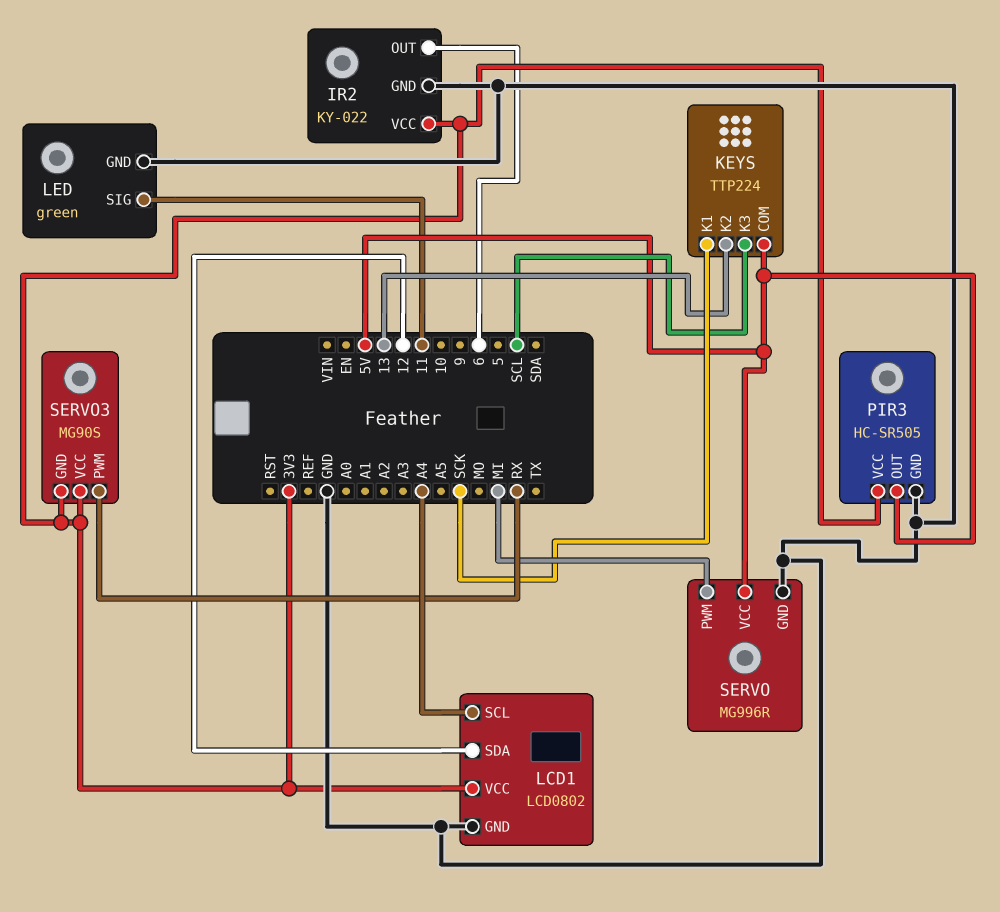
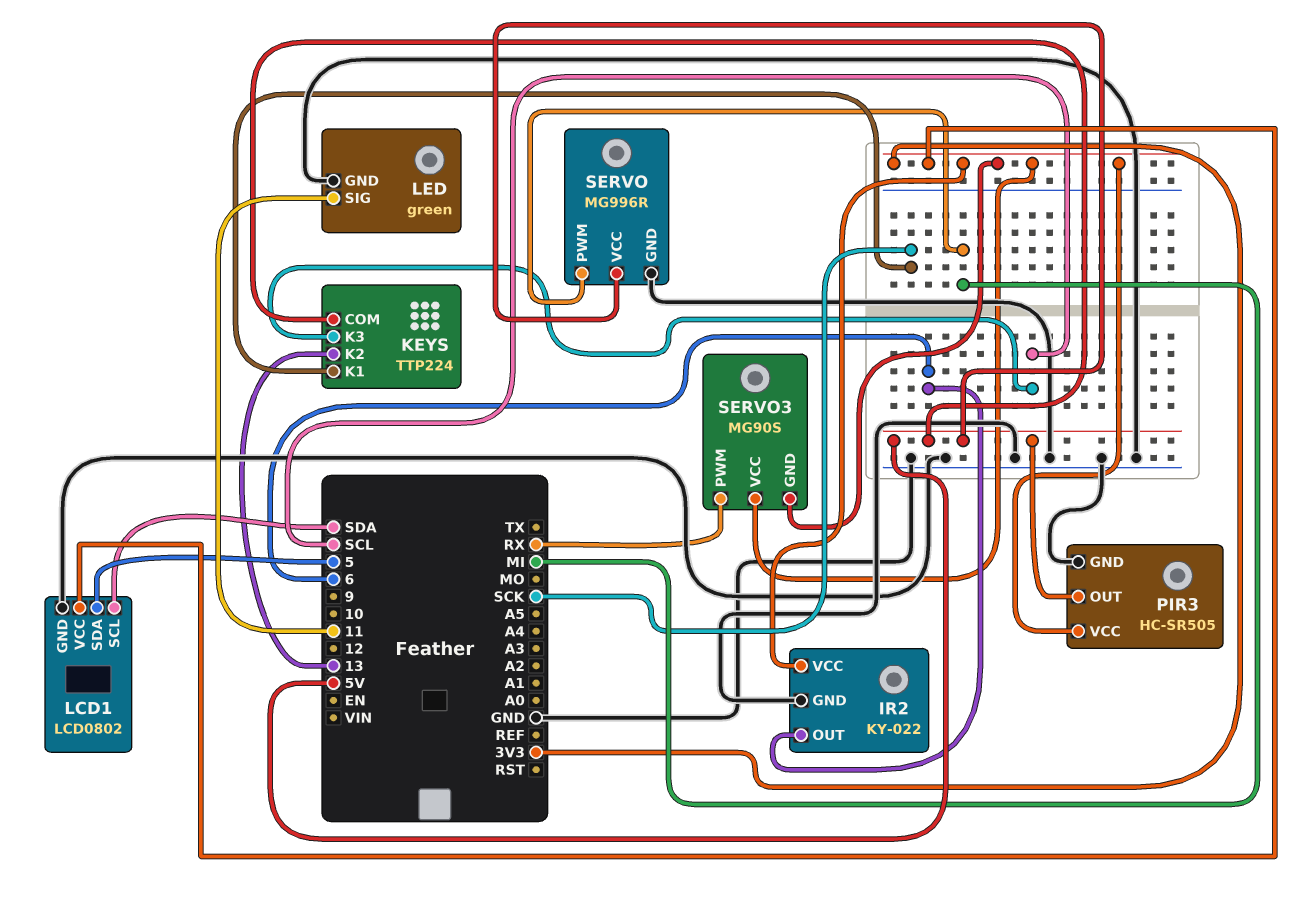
LCD1 pin SCL: A4 -> SDA
LCD1 pin SDA: 12 -> 5

